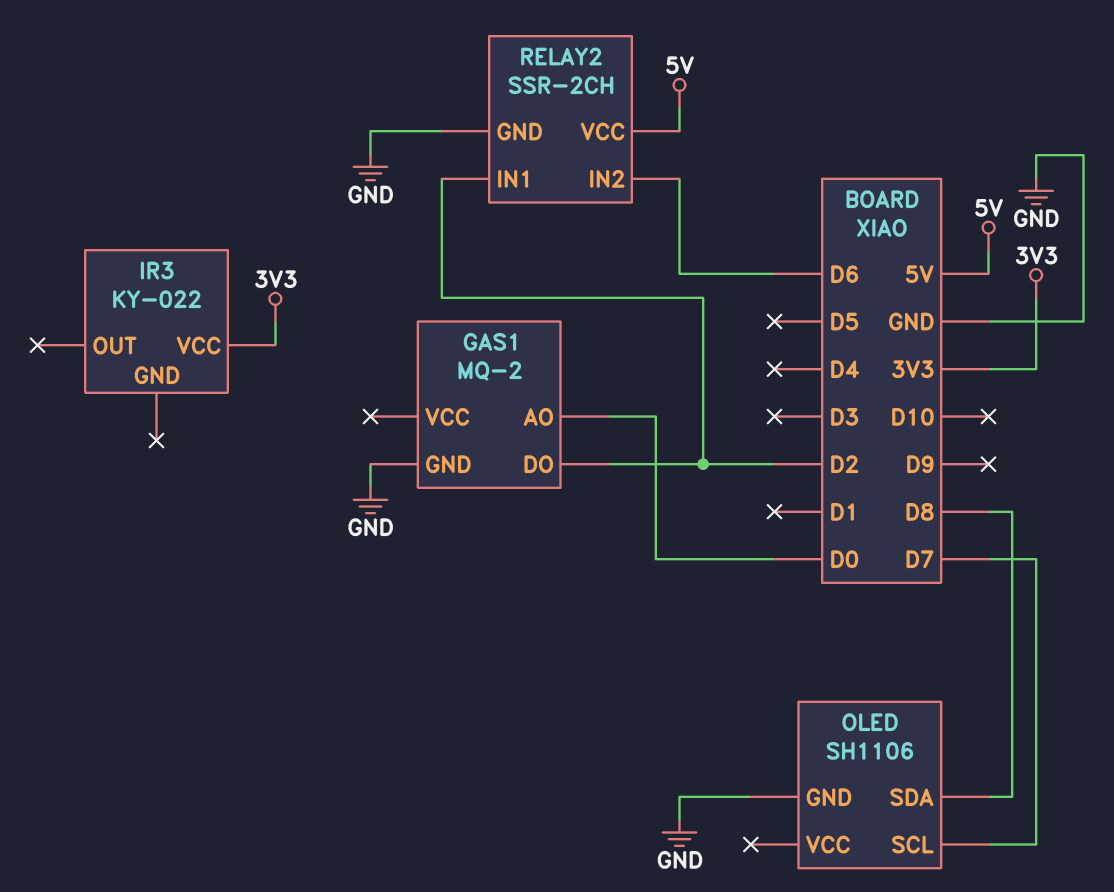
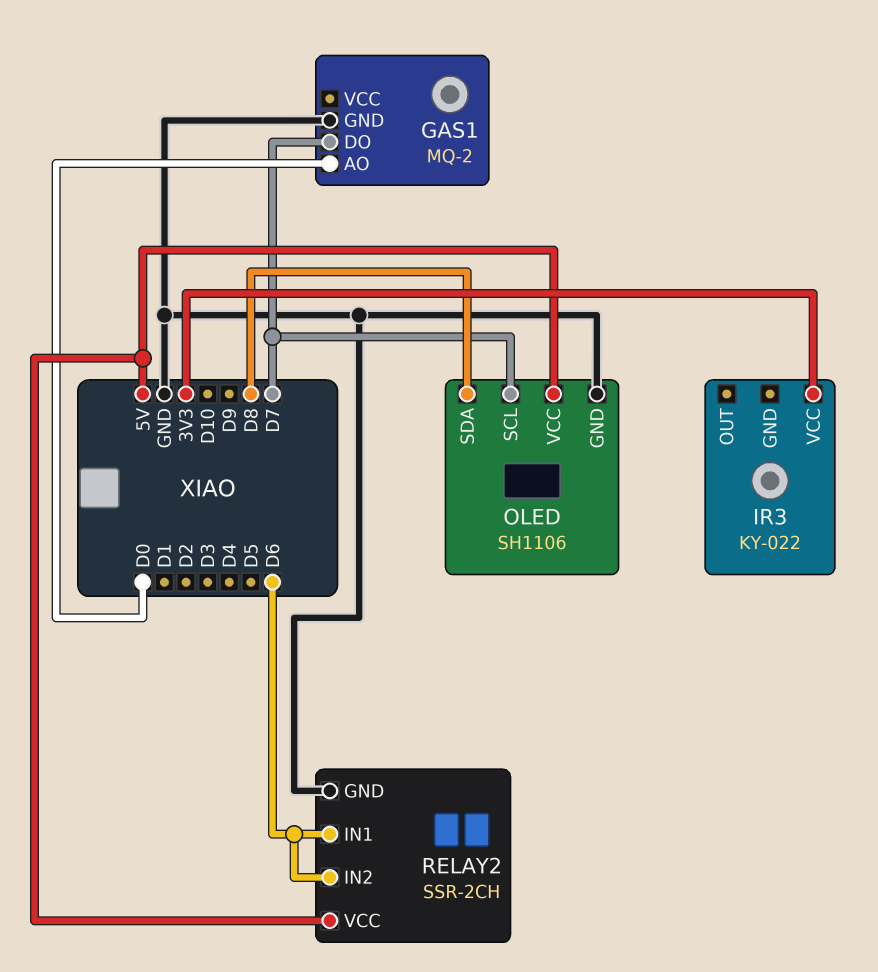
GAS1 pin DO: D2 -> D7
OLED pin VCC: none -> 5V
RELAY2 pin IN1: D2 -> D6

